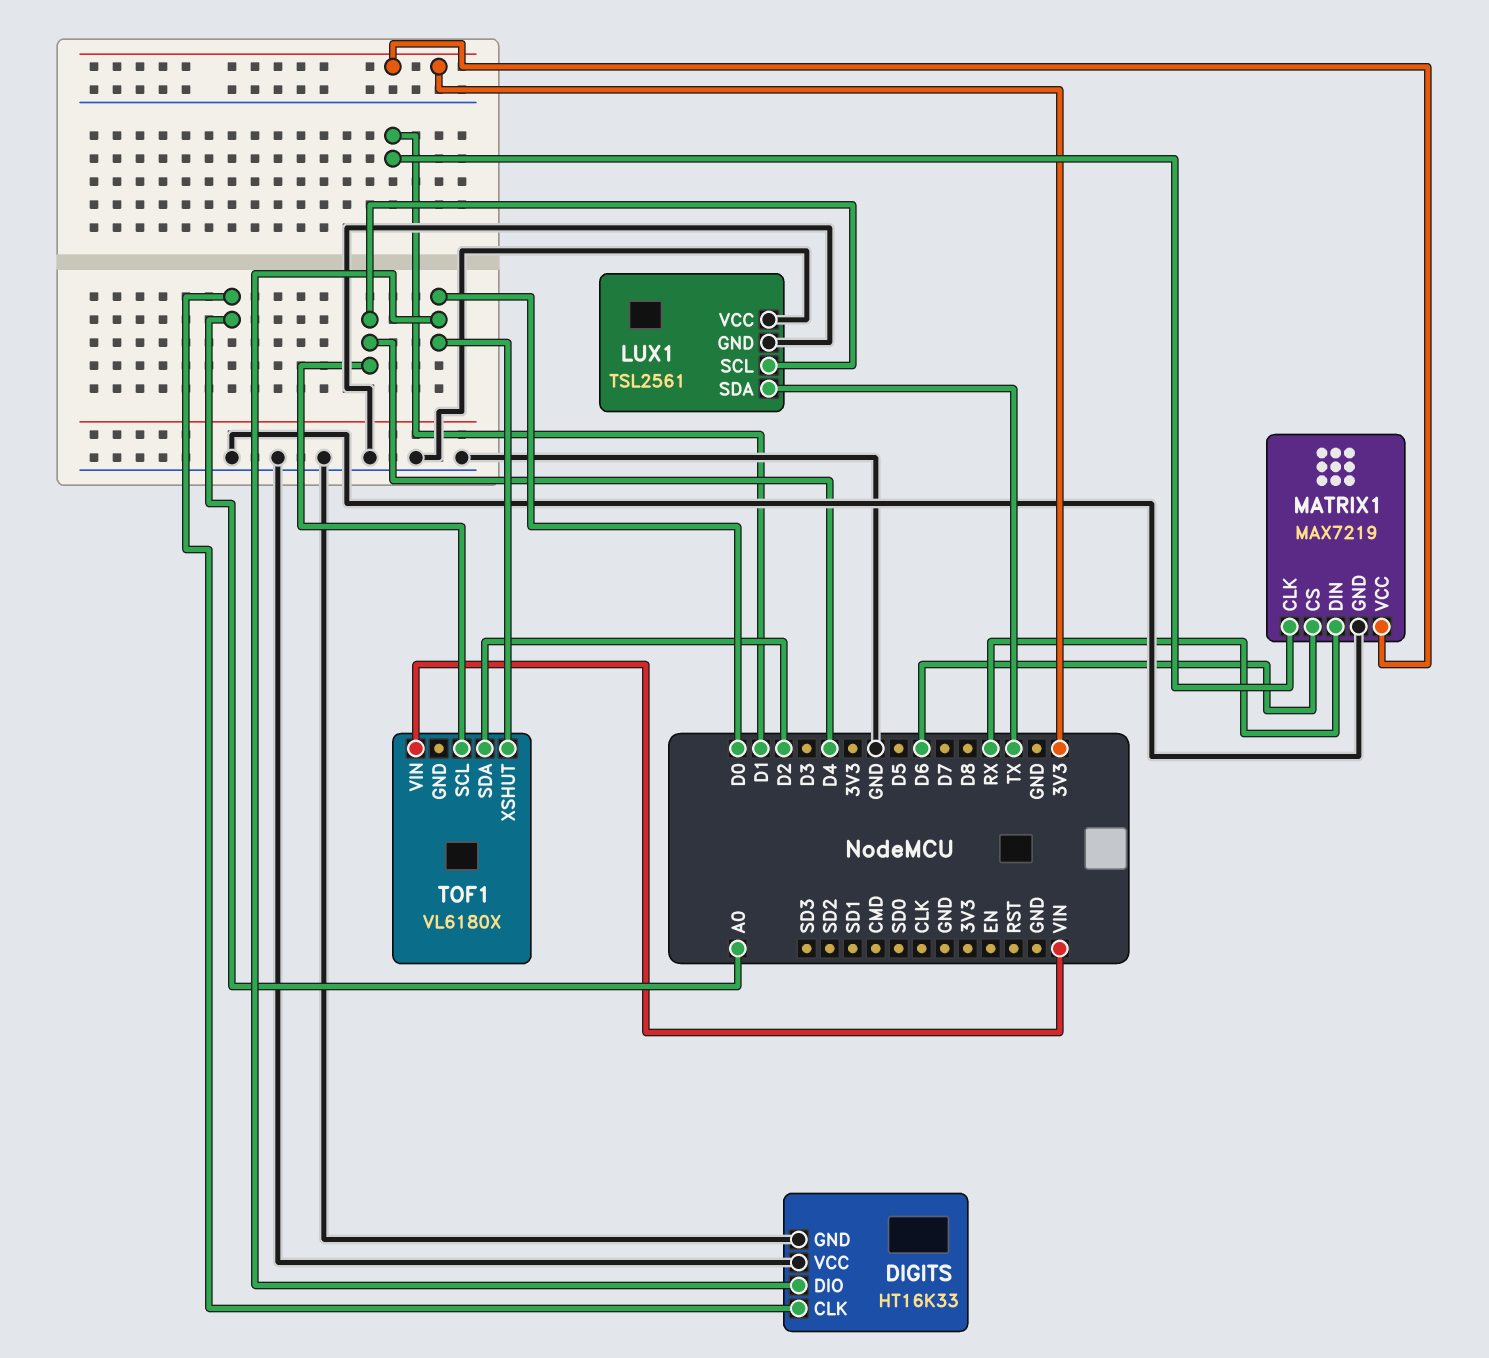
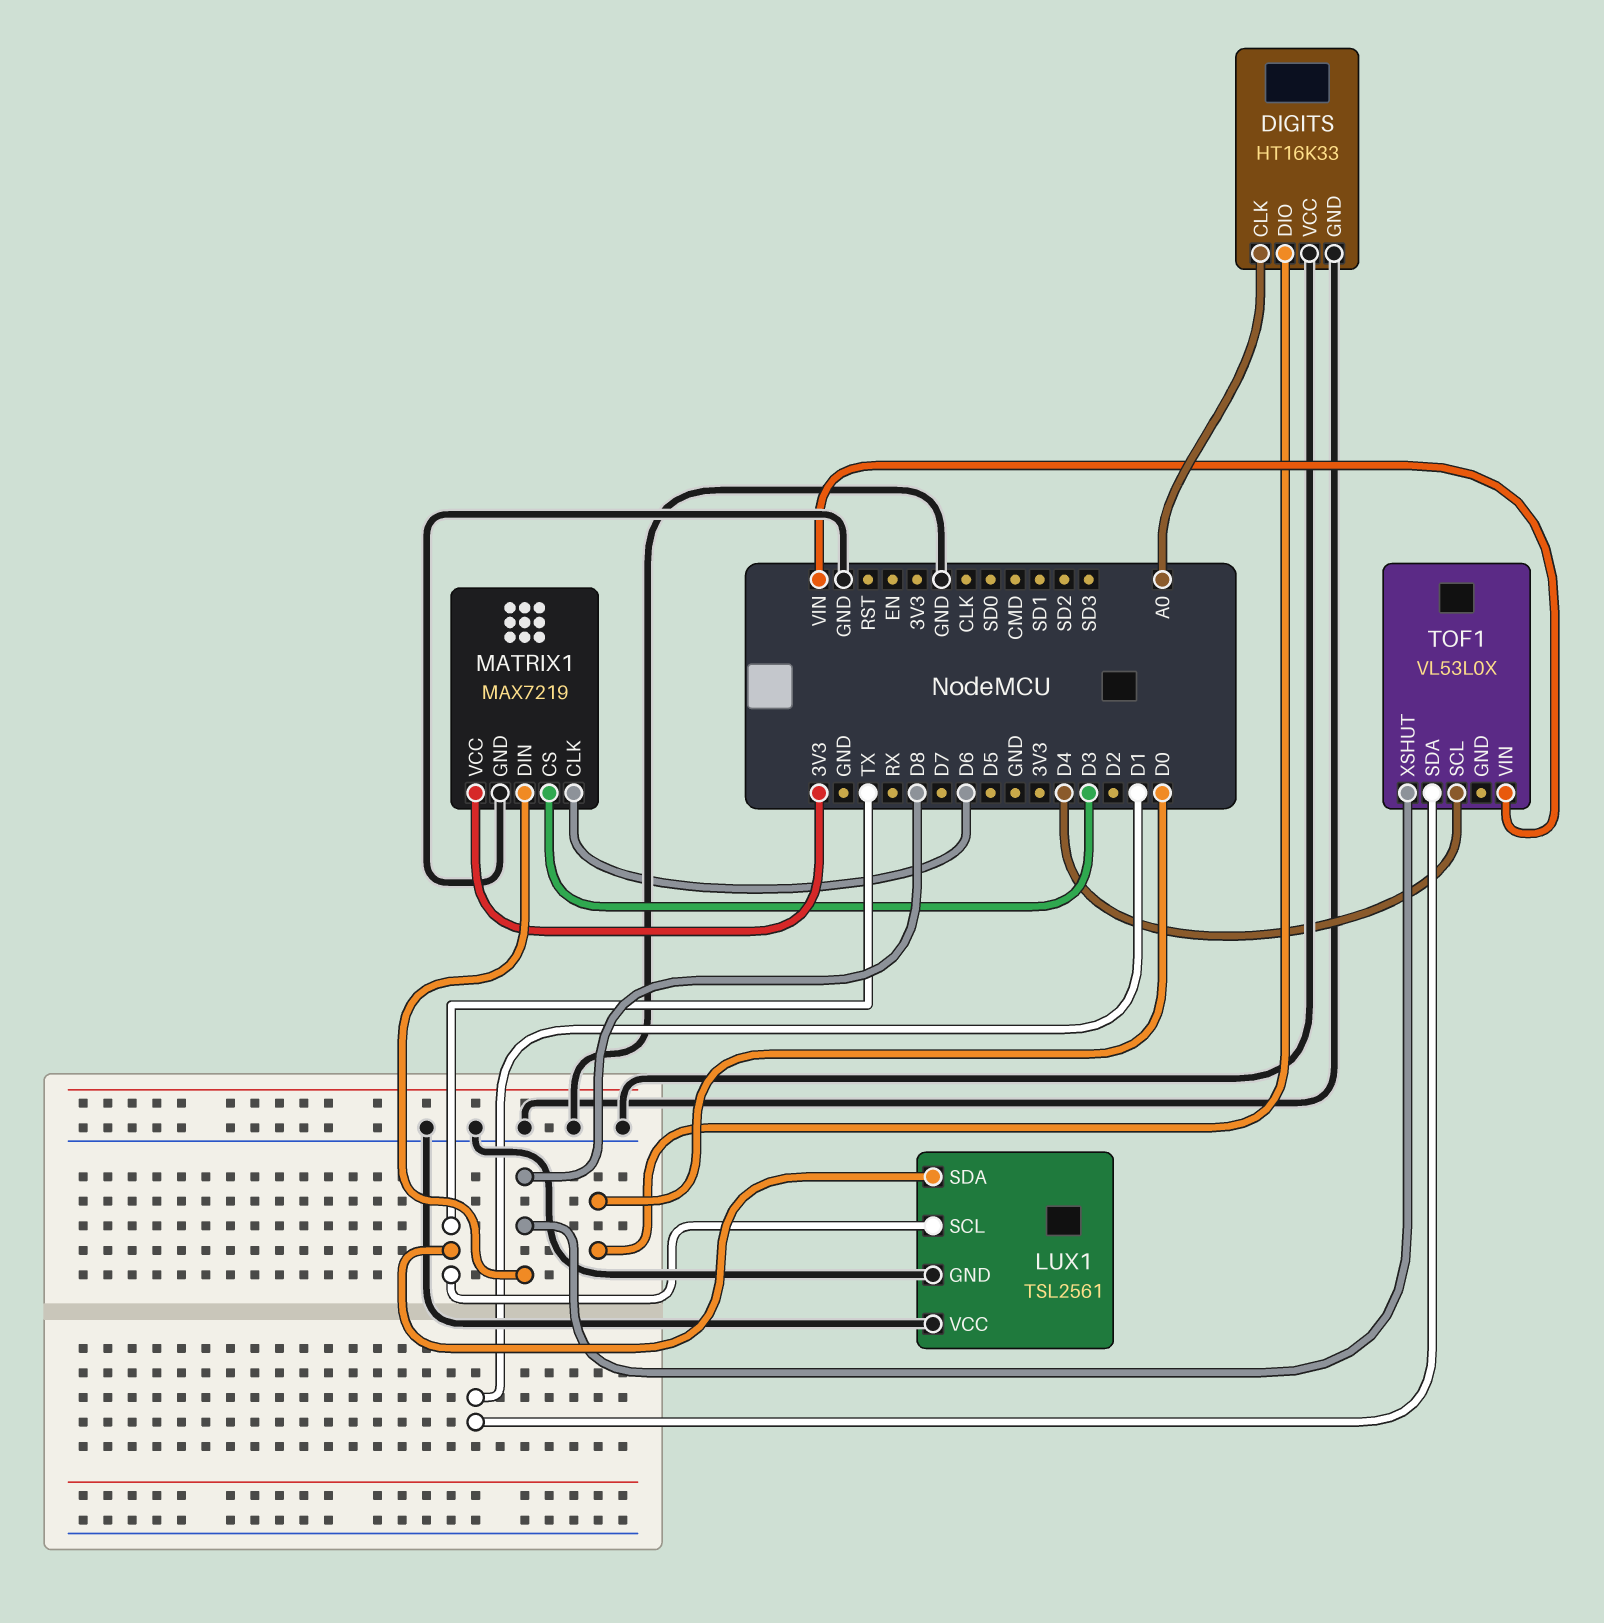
LUX1 pin SCL: D4 -> TX
MATRIX1 pin CLK: D1 -> D6
MATRIX1 pin CS: D6 -> D3
MATRIX1 pin DIN: RX -> D8
TOF1: VL6180X -> VL53L0X
TOF1 pin SDA: D2 -> D1
TOF1 pin XSHUT: D0 -> D8

